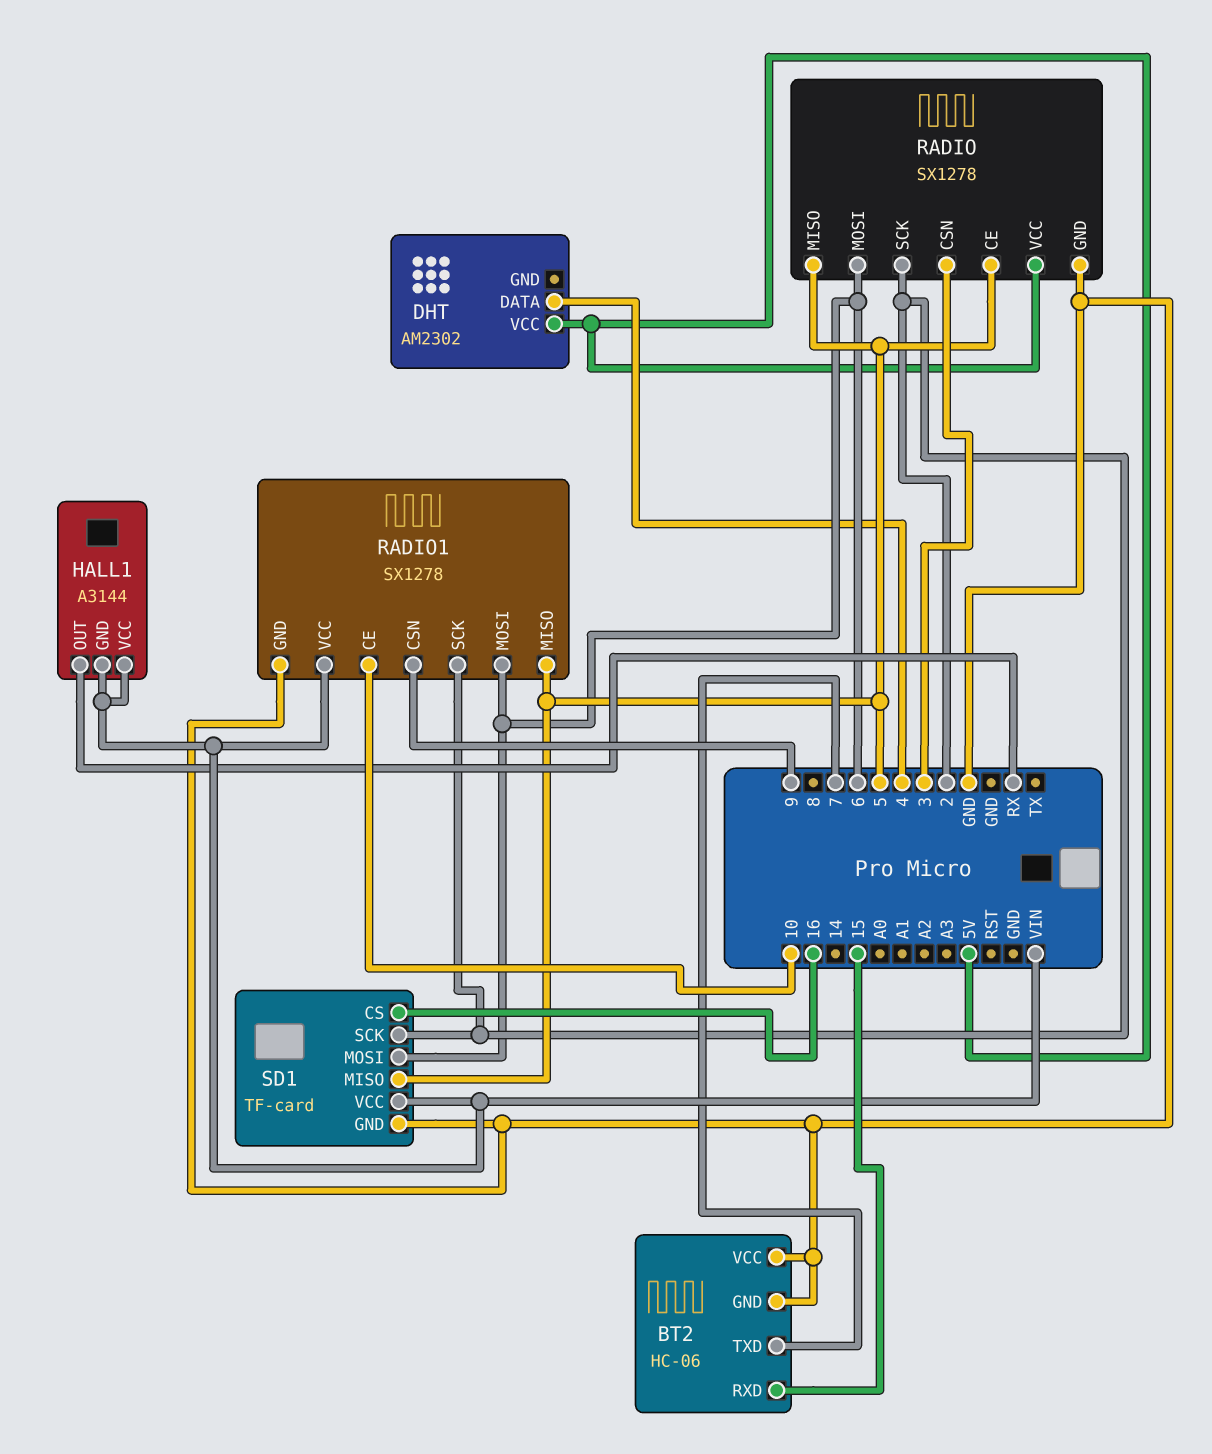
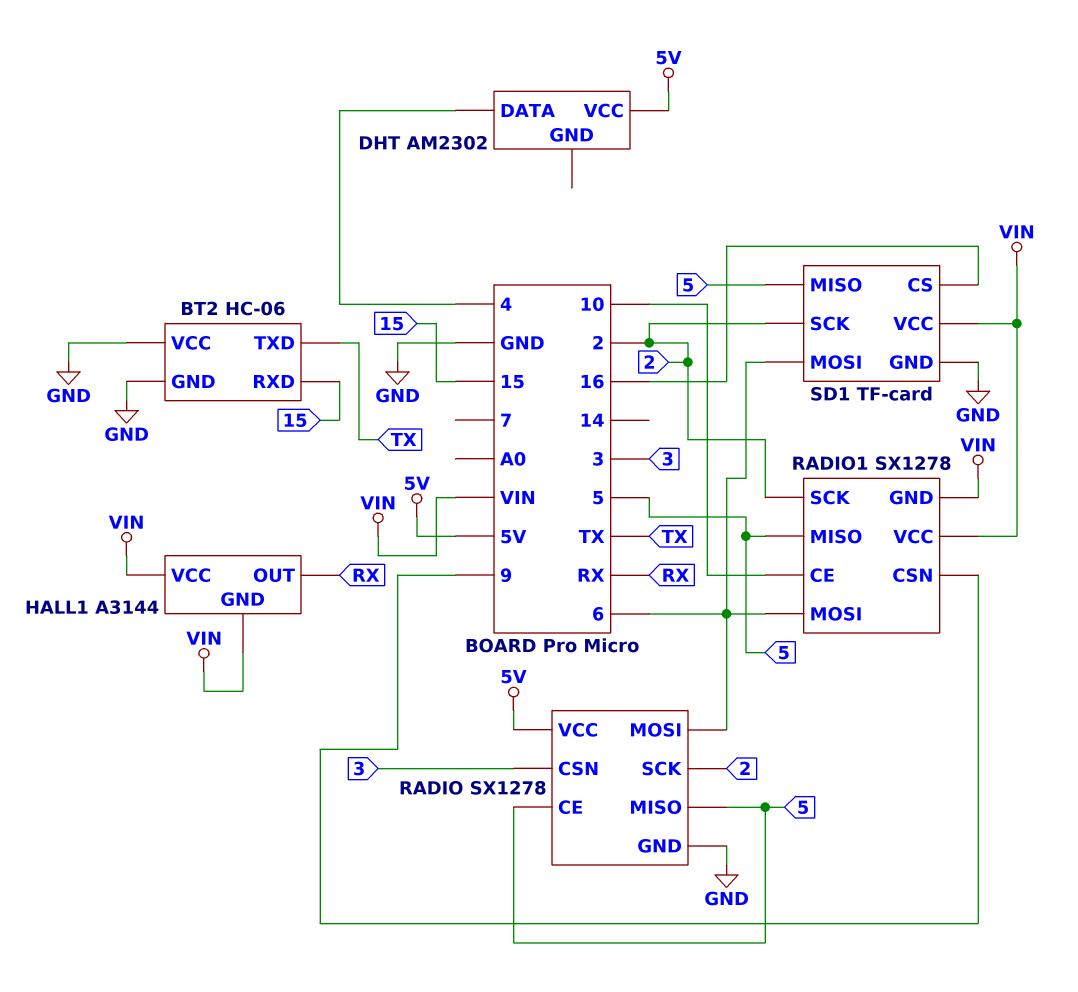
BT2 pin TXD: 7 -> TX
RADIO1 pin GND: GND -> VIN

